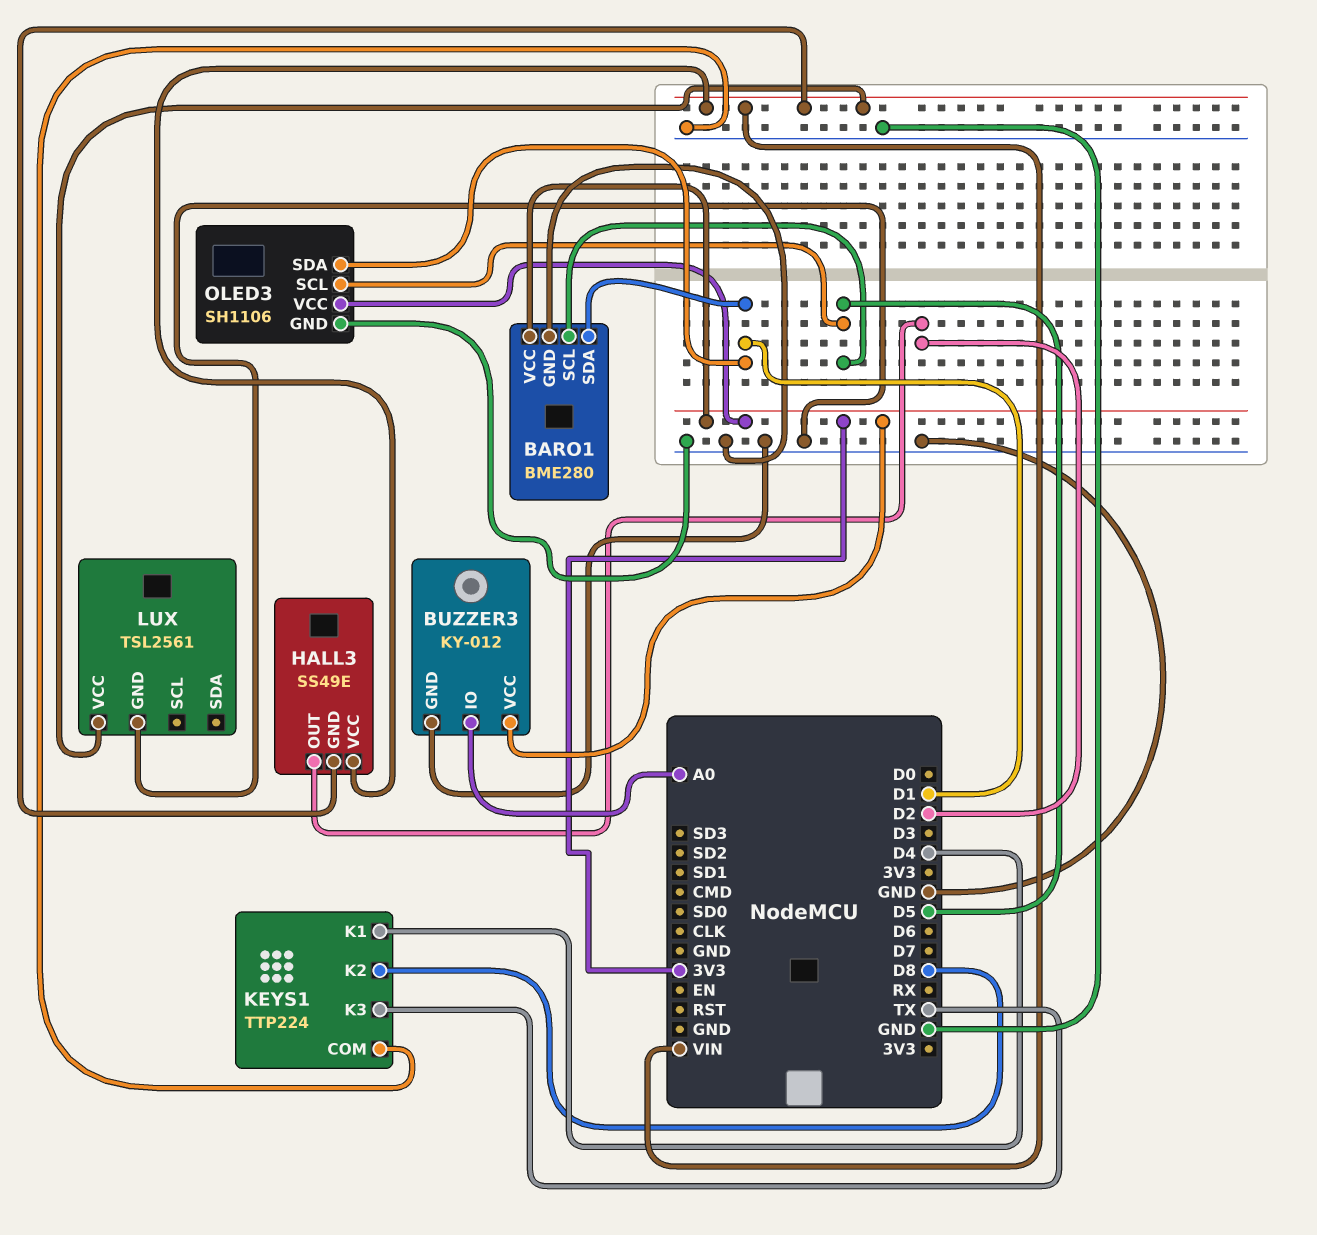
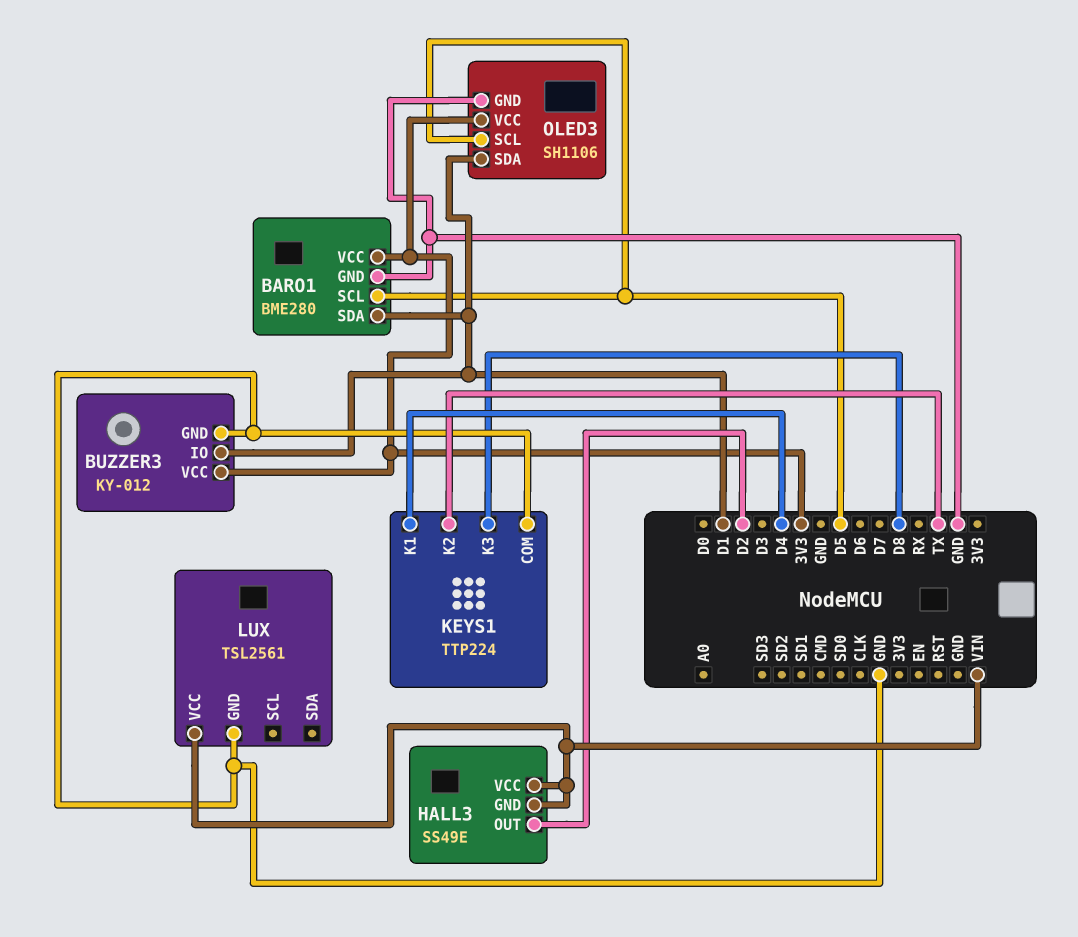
BUZZER3 pin IO: A0 -> D1
KEYS1 pin K2: D8 -> TX
KEYS1 pin K3: TX -> D8

